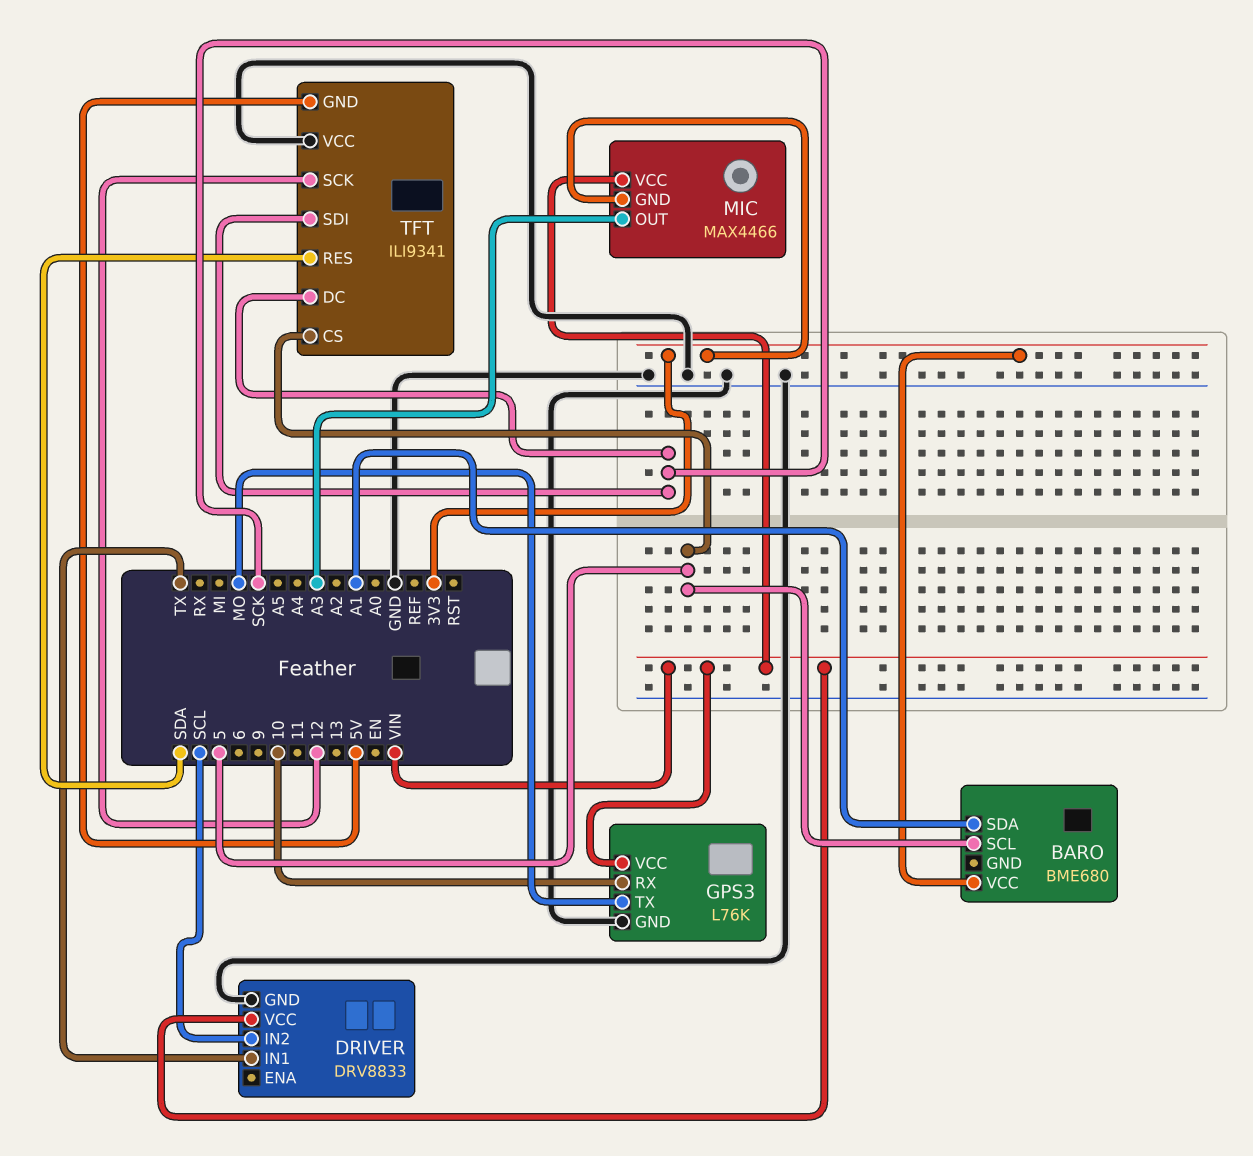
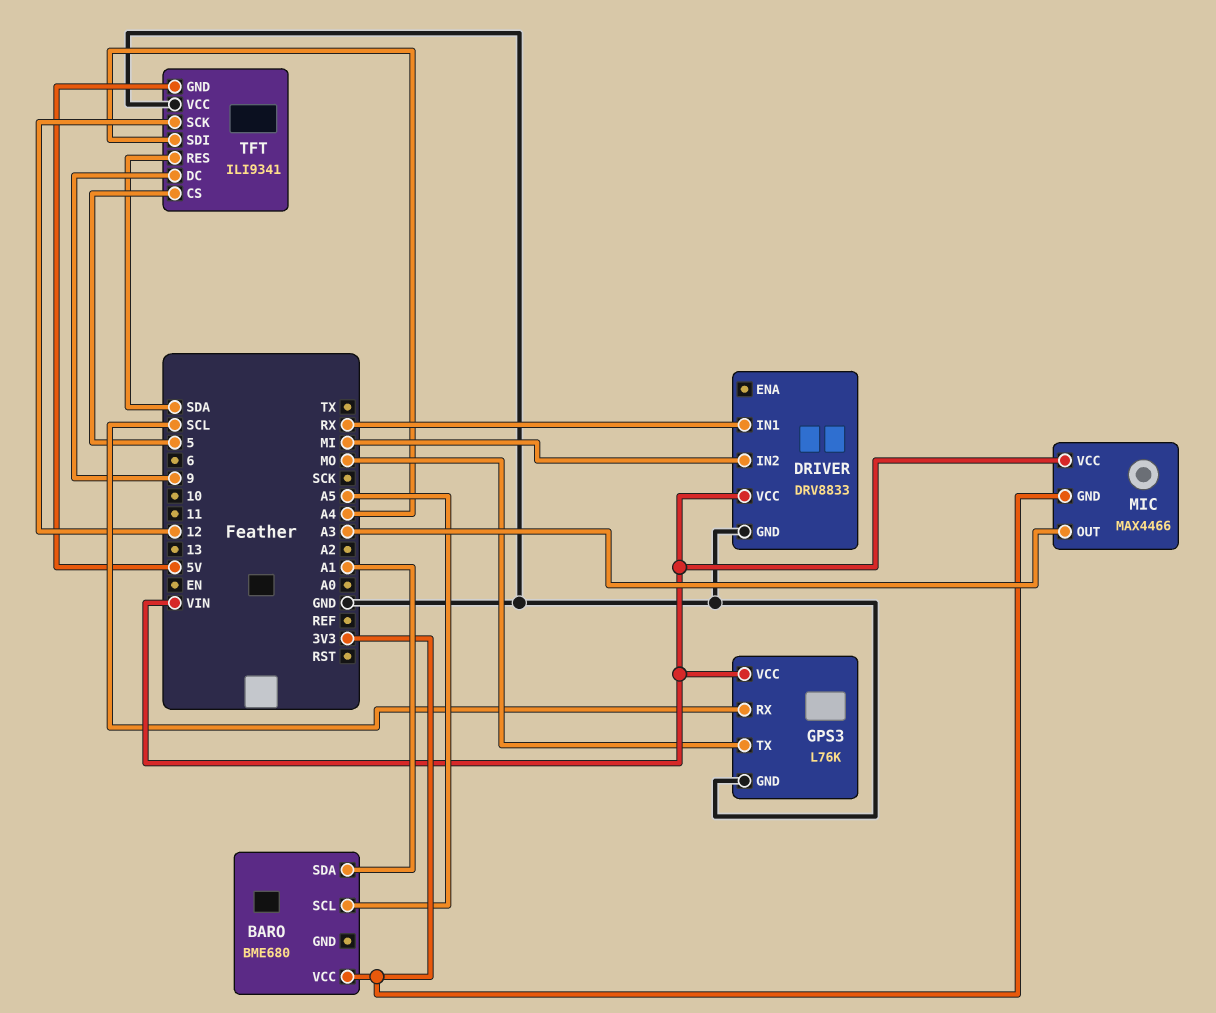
BARO pin SCL: 5 -> A5
DRIVER pin IN1: TX -> RX
DRIVER pin IN2: SCL -> MI
GPS3 pin RX: 10 -> SCL
TFT pin DC: SCK -> 9
TFT pin SDI: SCK -> A4

